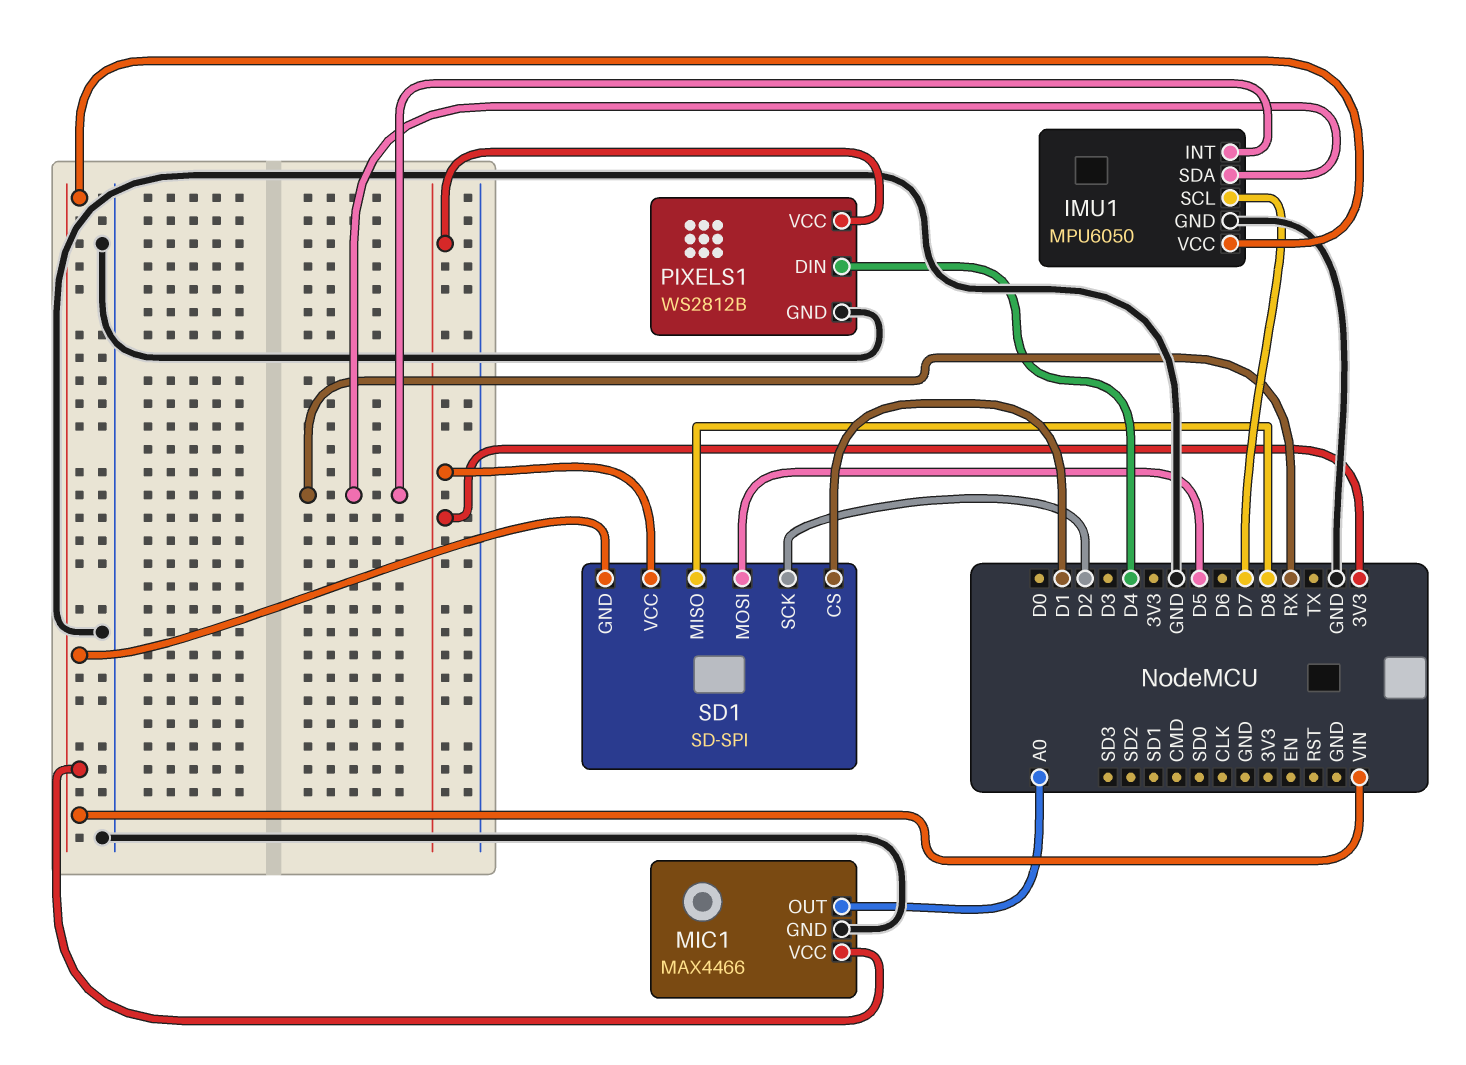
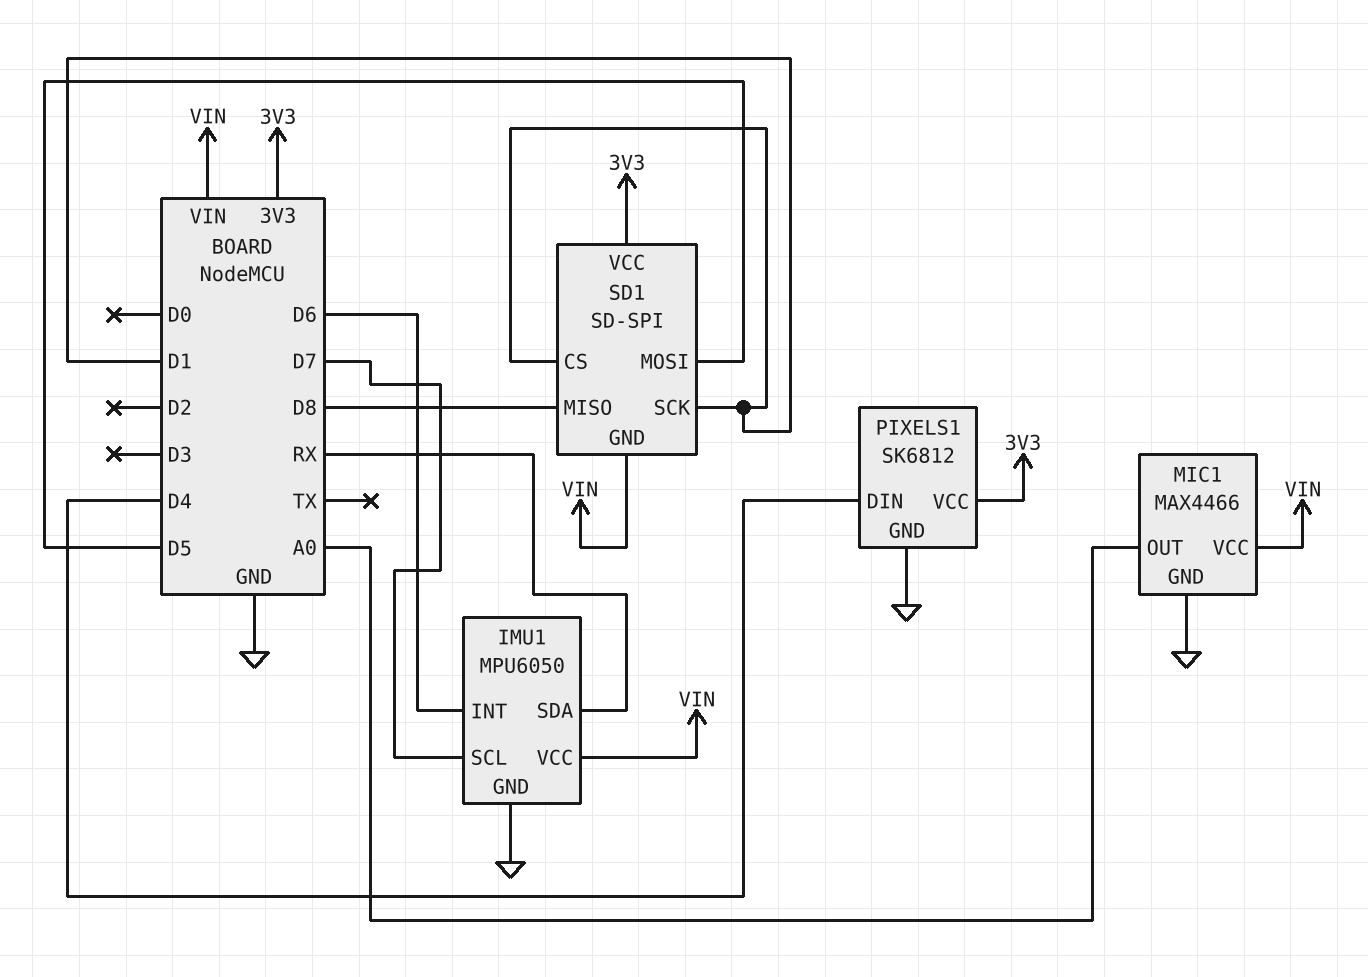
IMU1 pin INT: RX -> D6
PIXELS1: WS2812B -> SK6812
SD1 pin SCK: D2 -> D1

